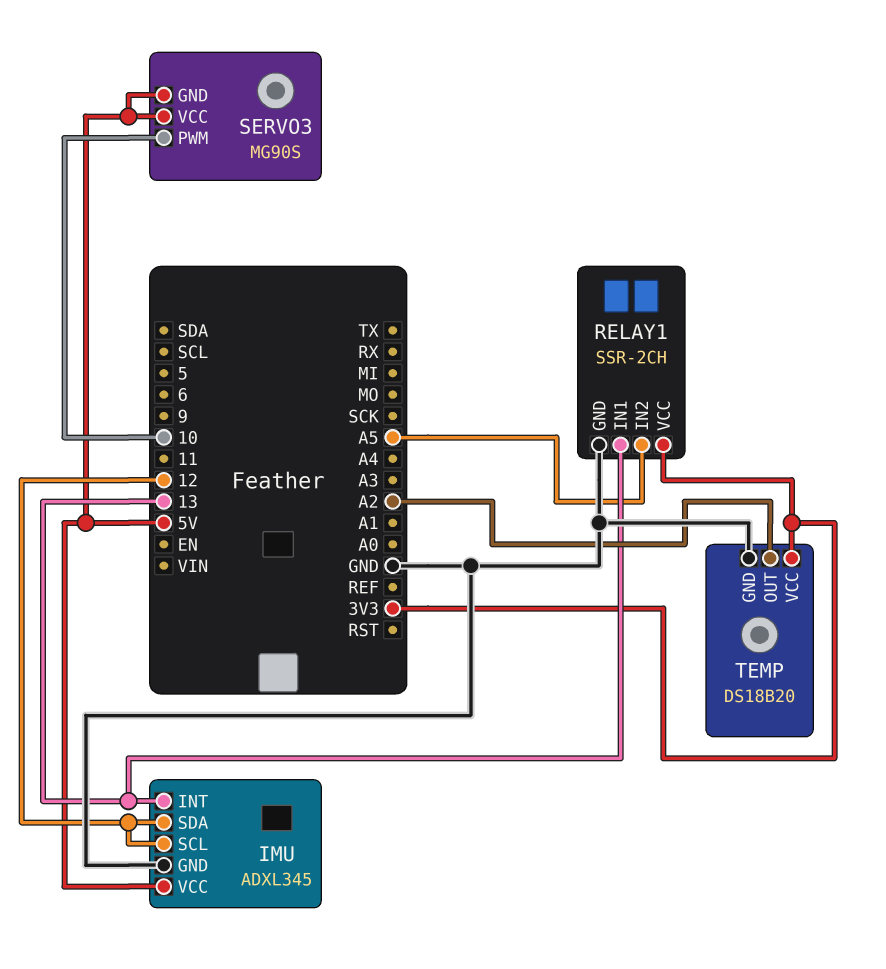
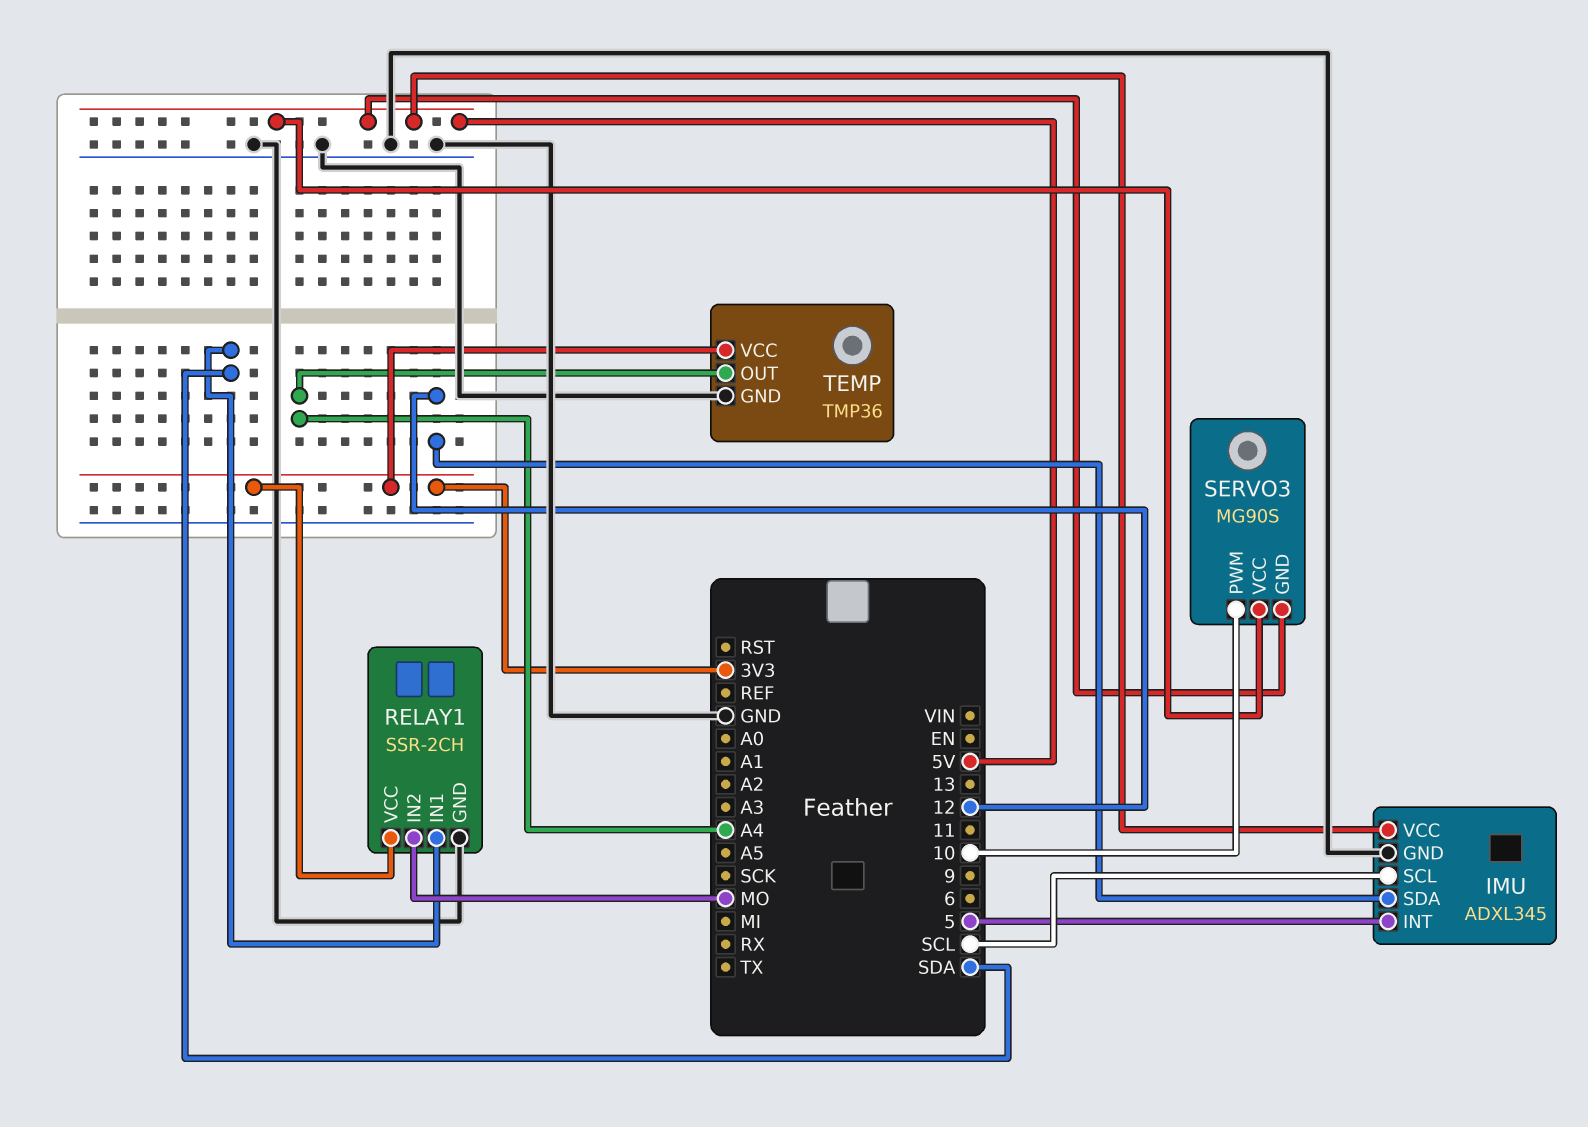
IMU pin INT: 13 -> 5
IMU pin SCL: 12 -> SCL
RELAY1 pin IN1: 13 -> SDA
RELAY1 pin IN2: A5 -> MO
TEMP: DS18B20 -> TMP36
TEMP pin OUT: A2 -> A4

